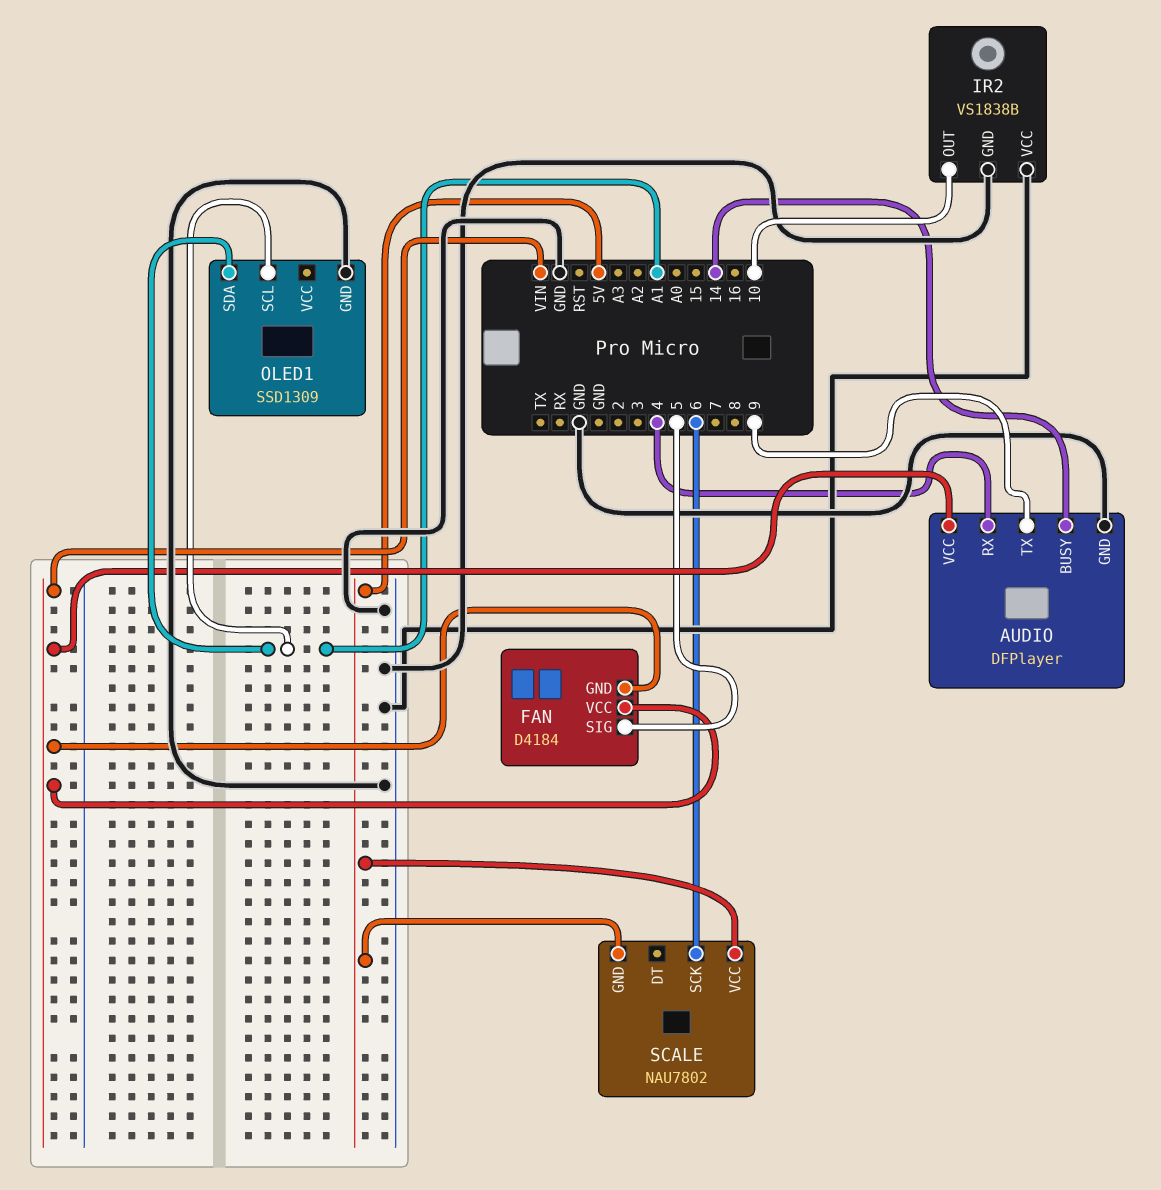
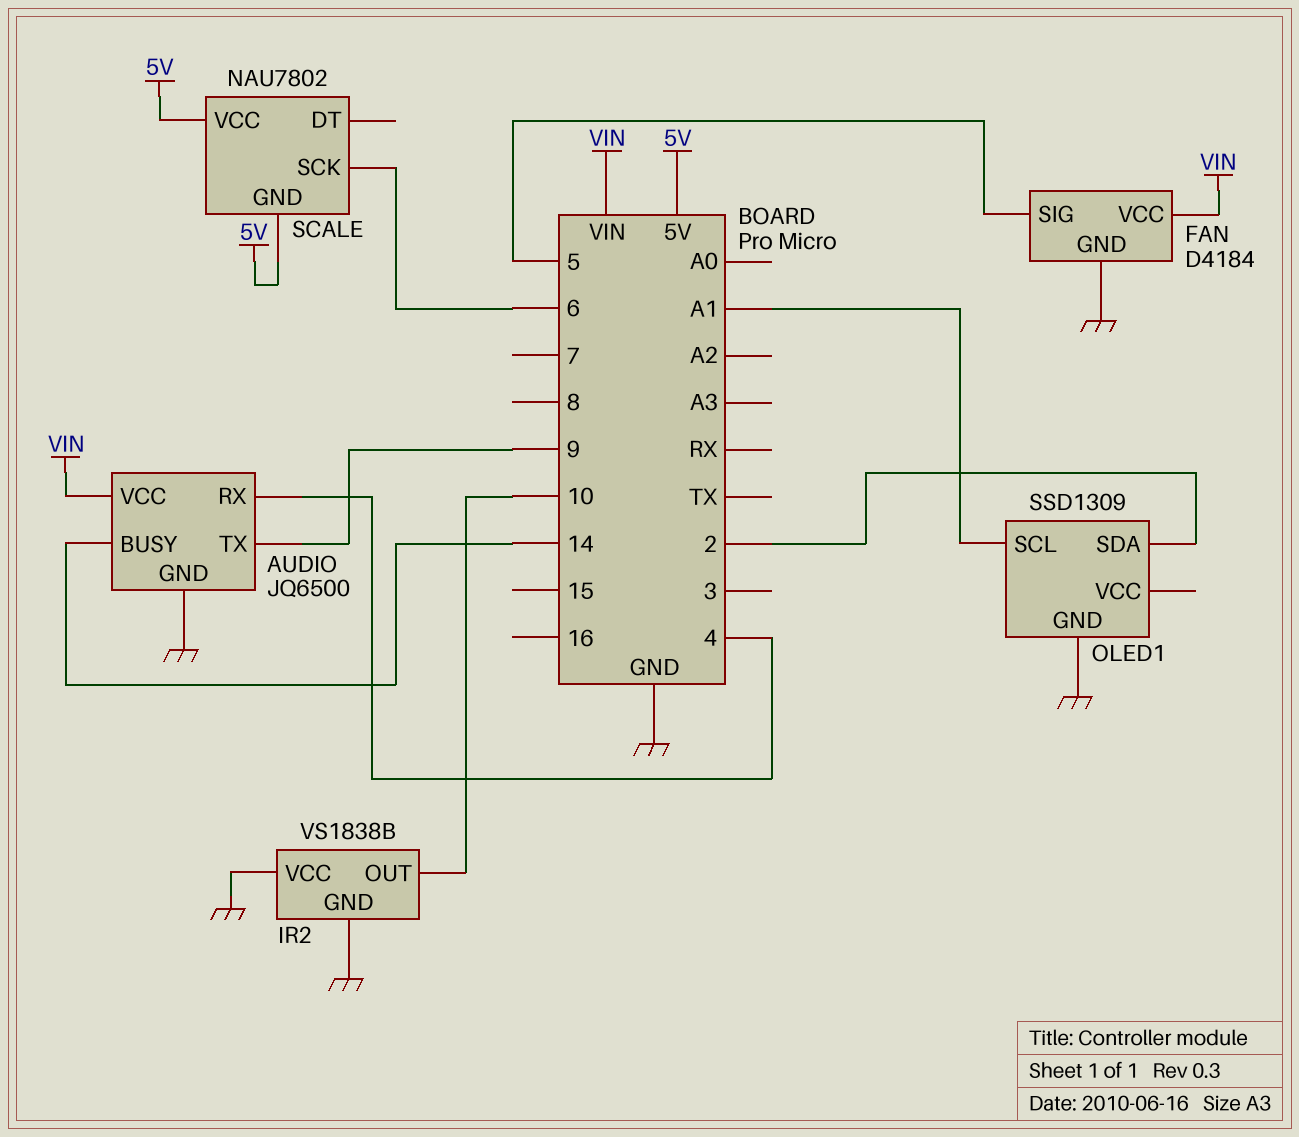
AUDIO: DFPlayer -> JQ6500
FAN pin GND: VIN -> GND
OLED1 pin SDA: A1 -> 2

